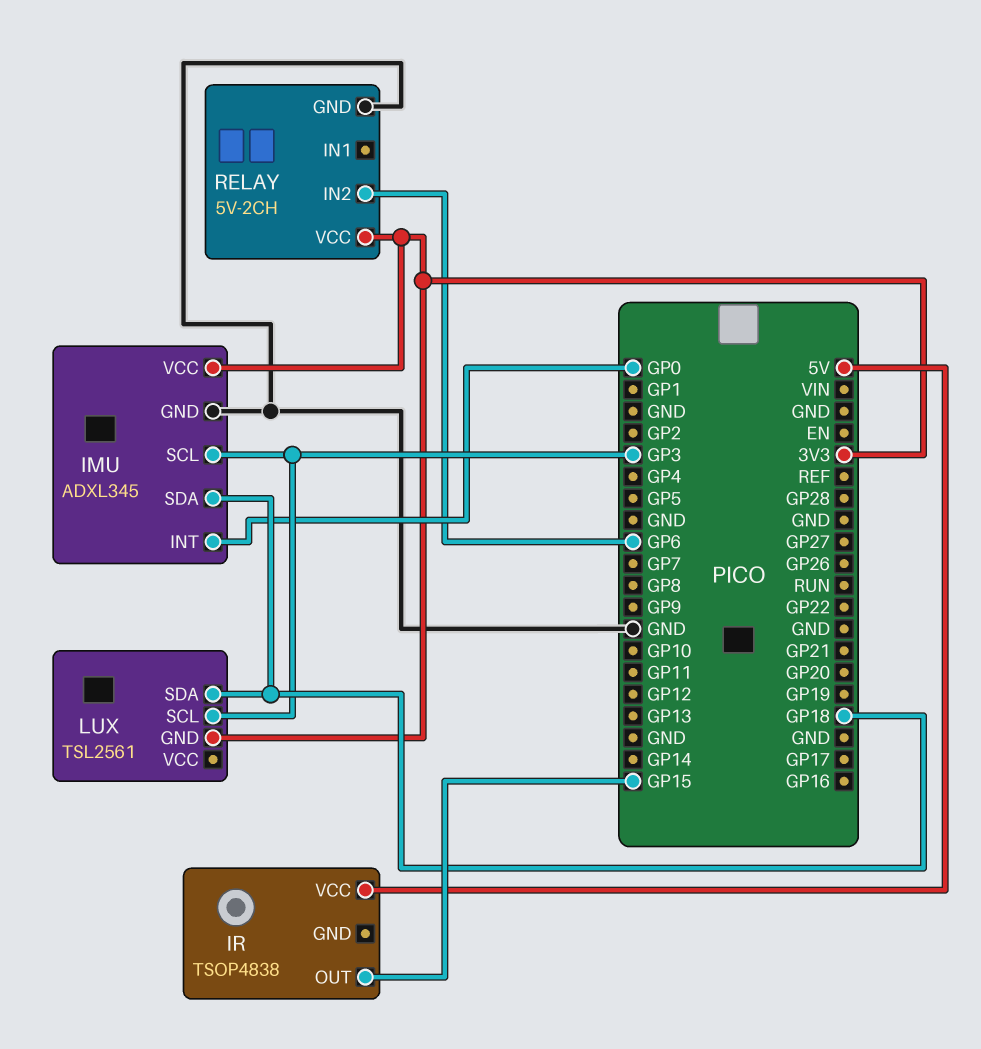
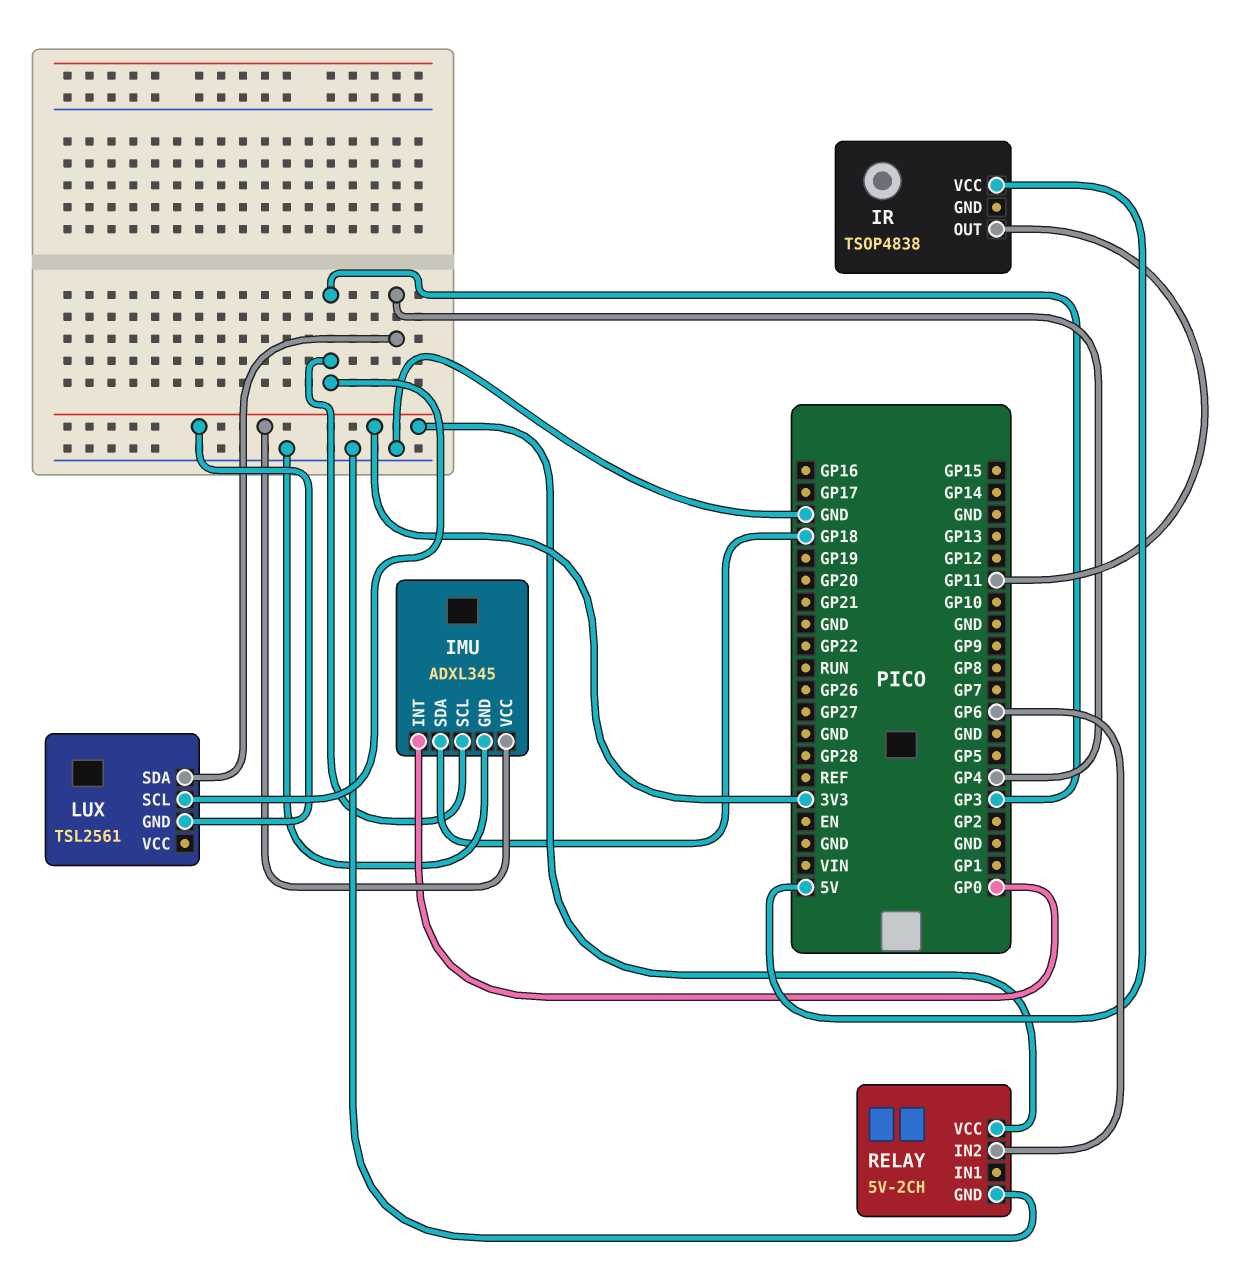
IR pin OUT: GP15 -> GP11
LUX pin SDA: GP18 -> GP4

